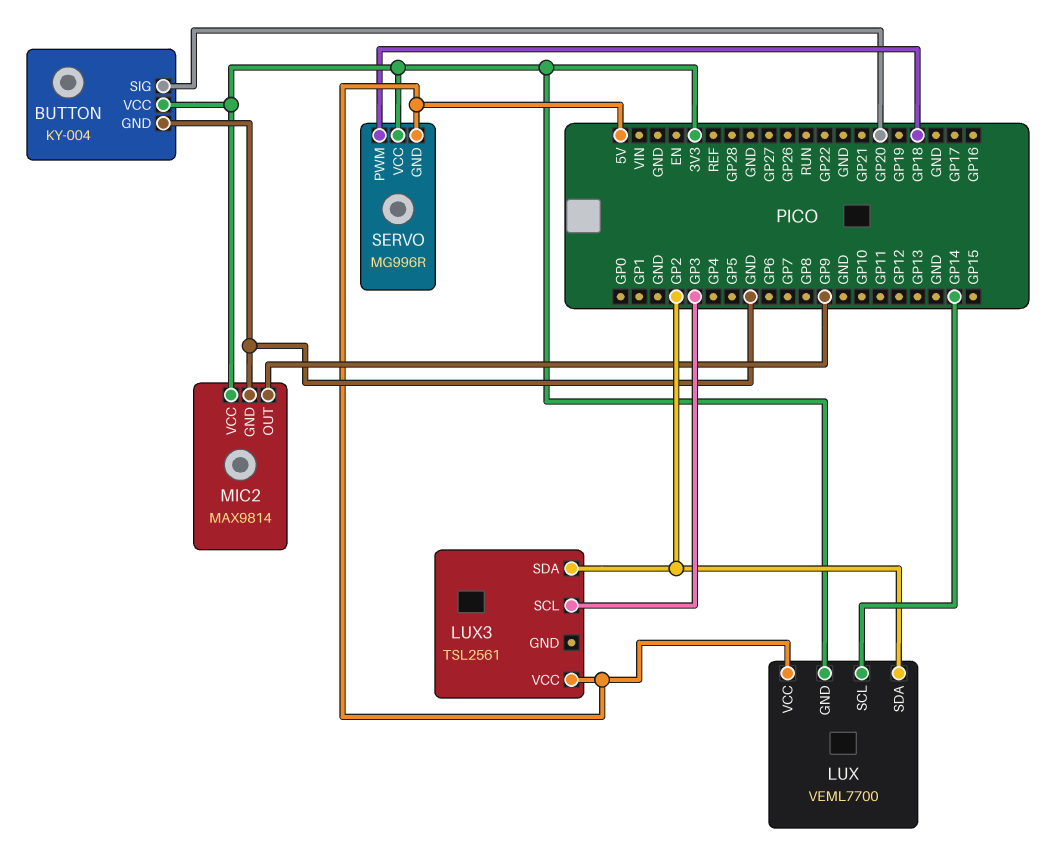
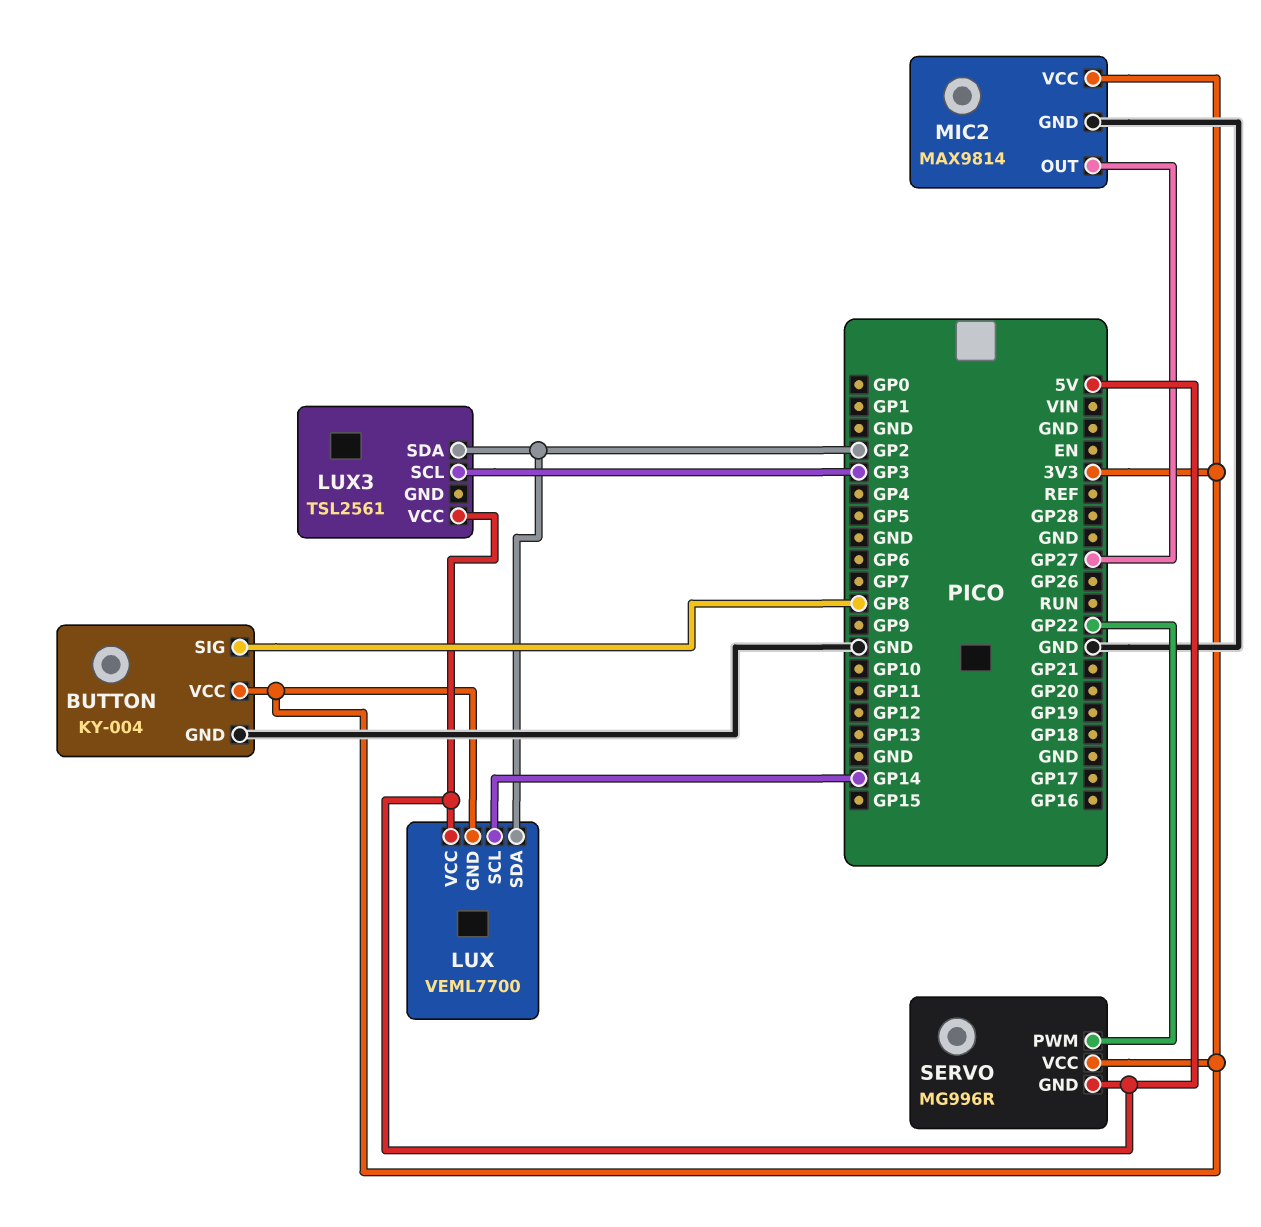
BUTTON pin SIG: GP20 -> GP8
MIC2 pin OUT: GP9 -> GP27
SERVO pin PWM: GP18 -> GP22

